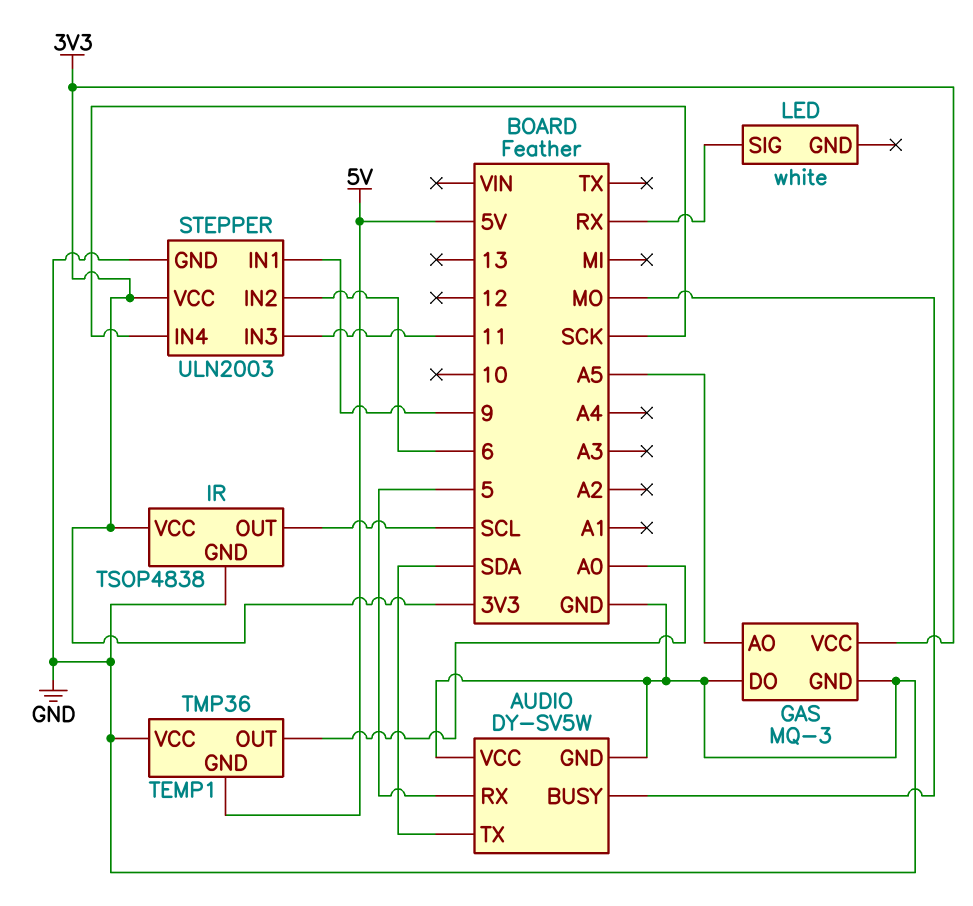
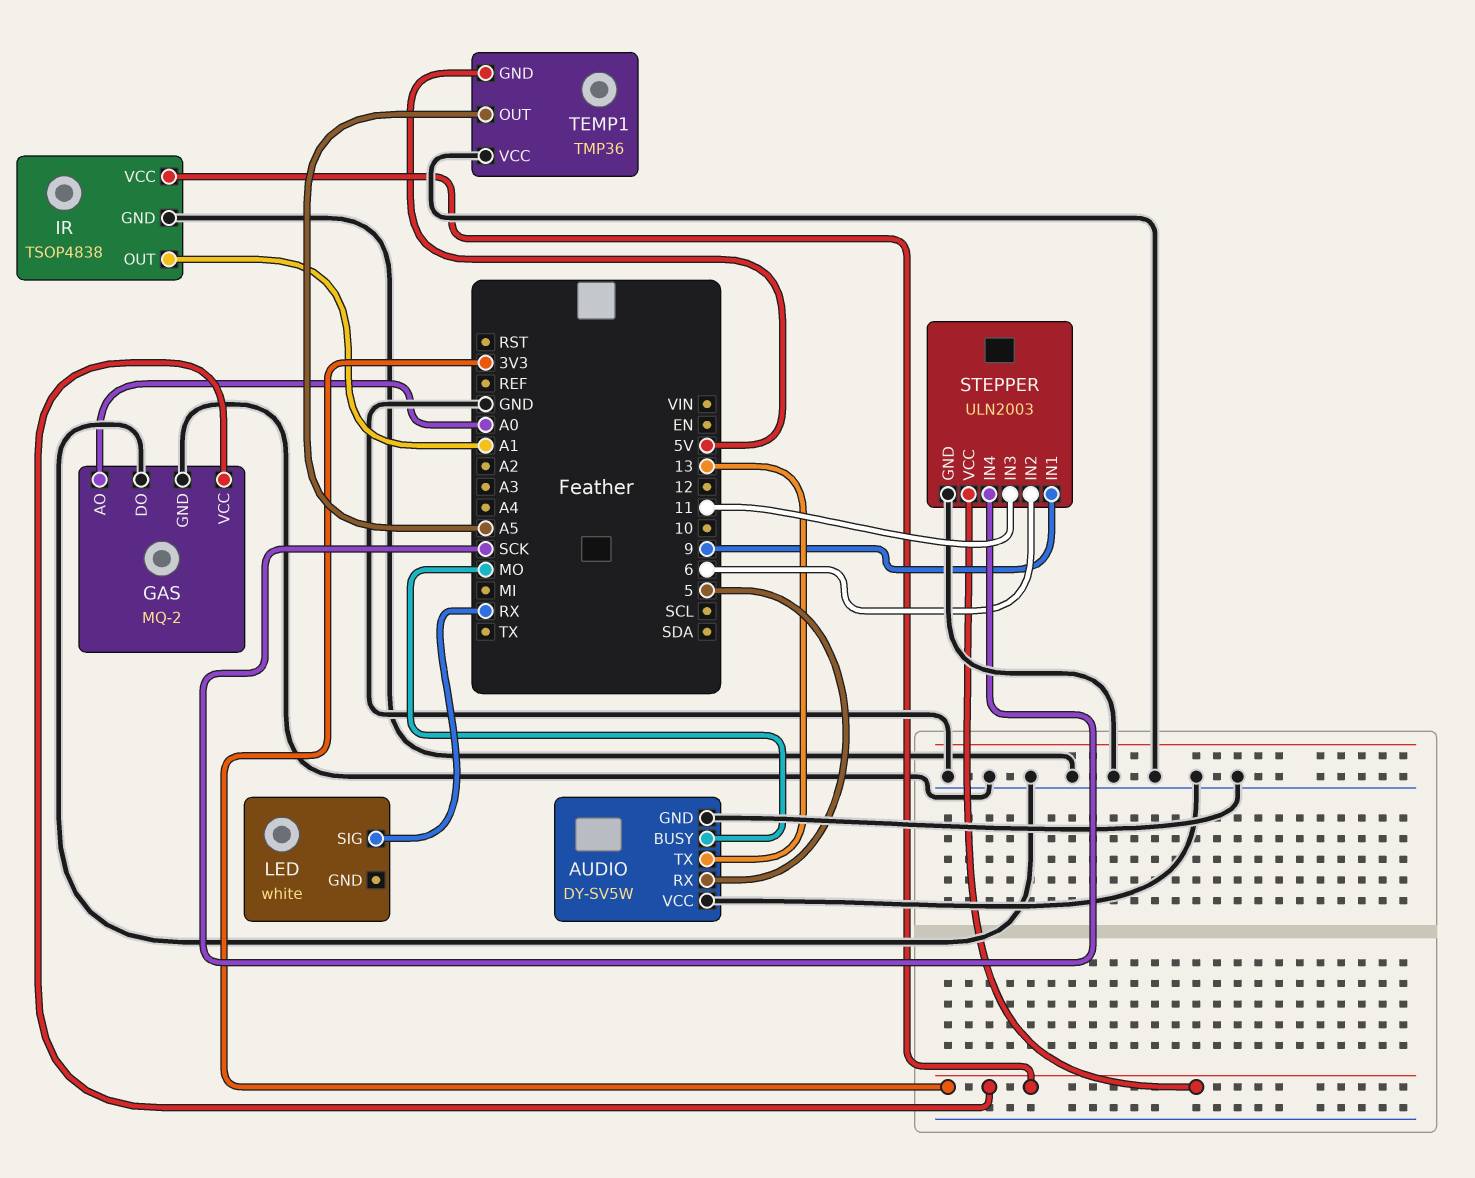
AUDIO pin TX: SDA -> 13
GAS: MQ-3 -> MQ-2
GAS pin AO: A5 -> A0
IR pin OUT: SCL -> A1
TEMP1 pin OUT: A0 -> A5

